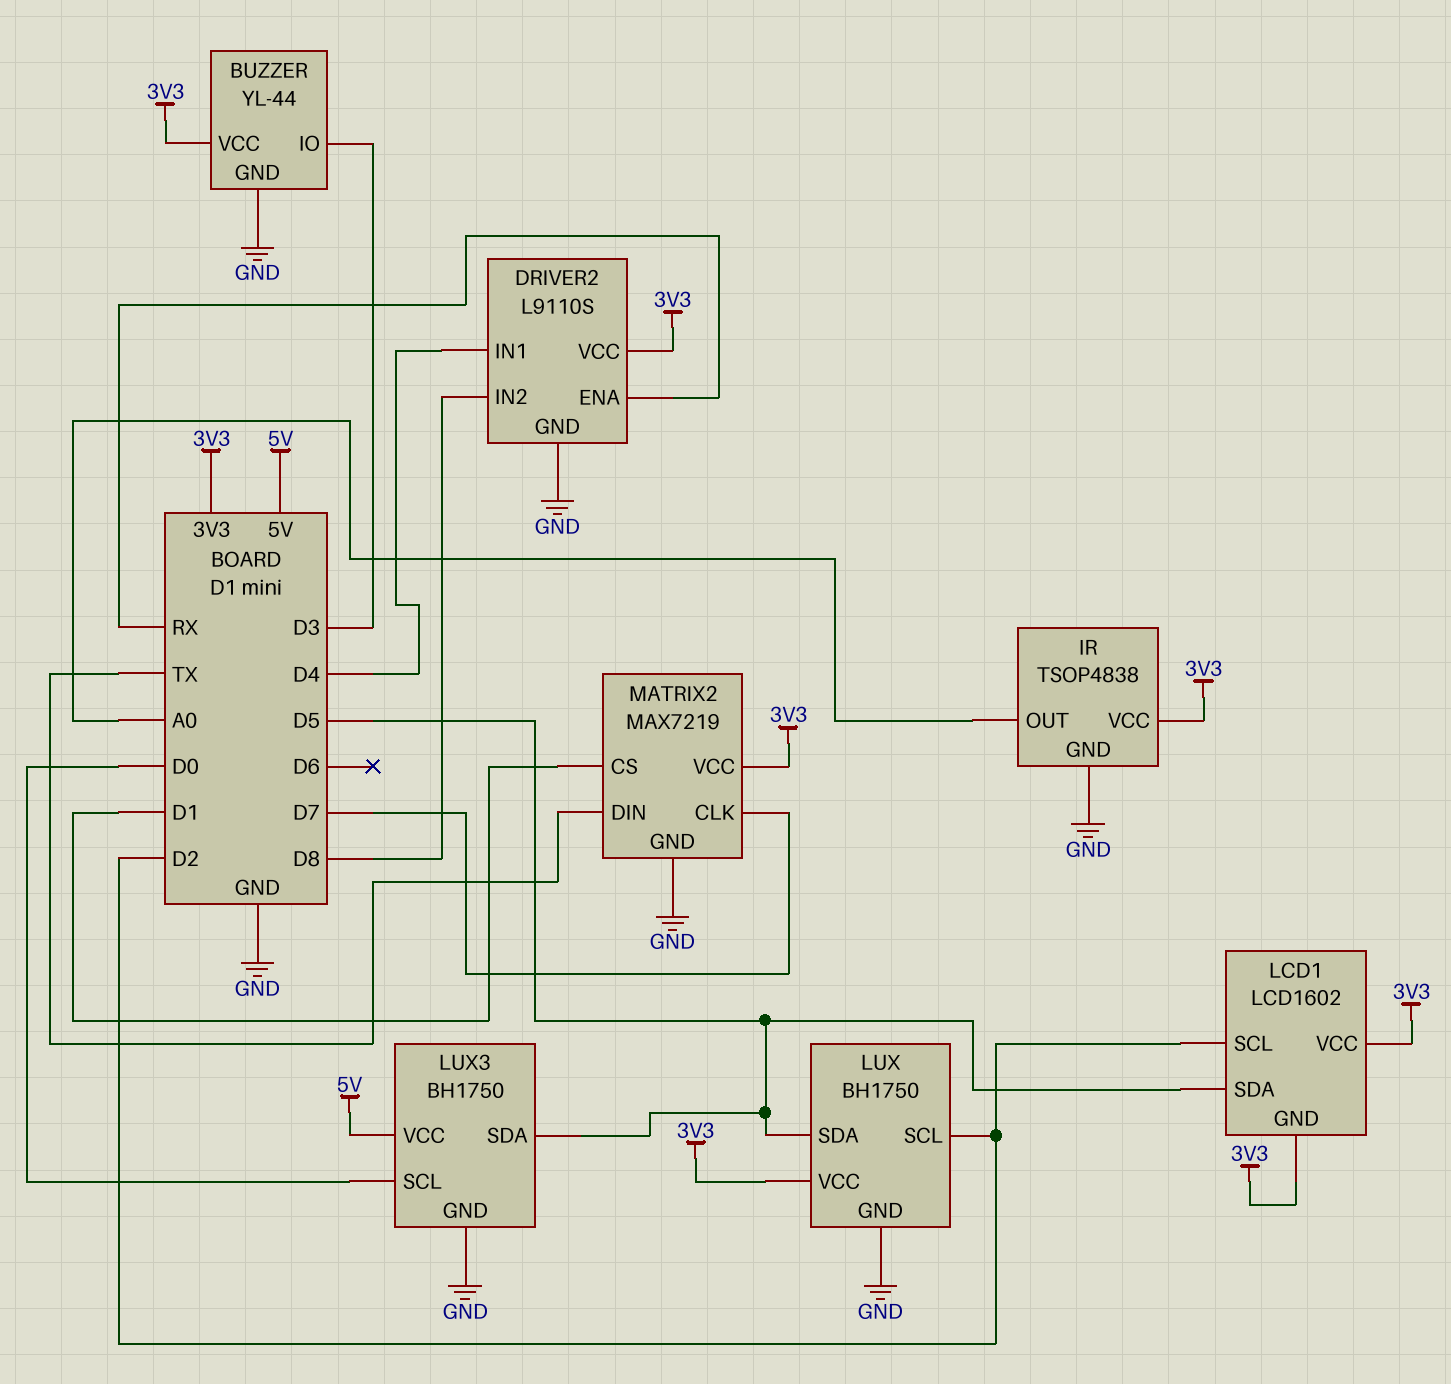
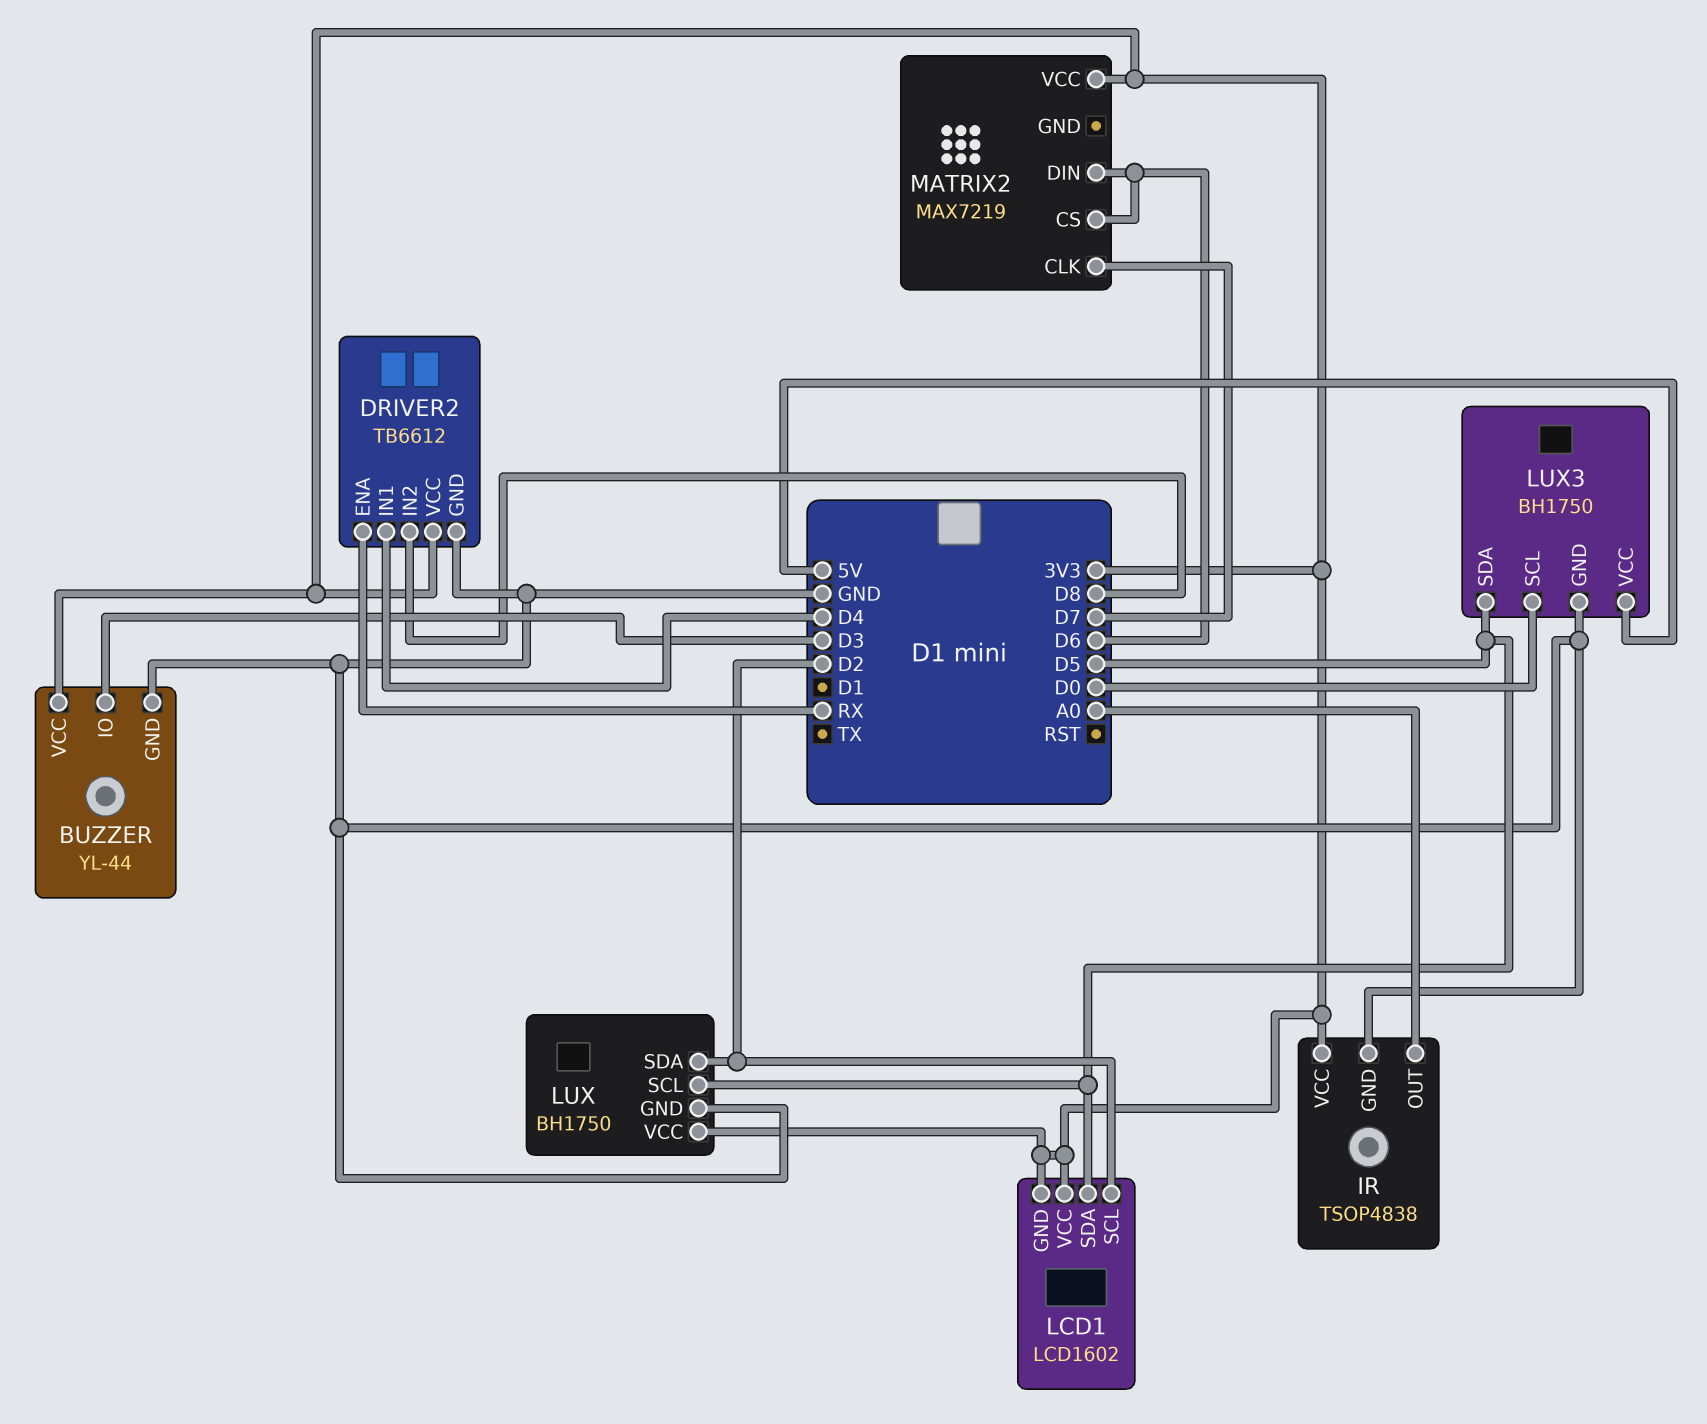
DRIVER2: L9110S -> TB6612
LUX pin SCL: D2 -> D5
LUX pin SDA: D5 -> D2
MATRIX2 pin CS: D1 -> D6
MATRIX2 pin DIN: TX -> D6
MATRIX2 pin GND: GND -> none

